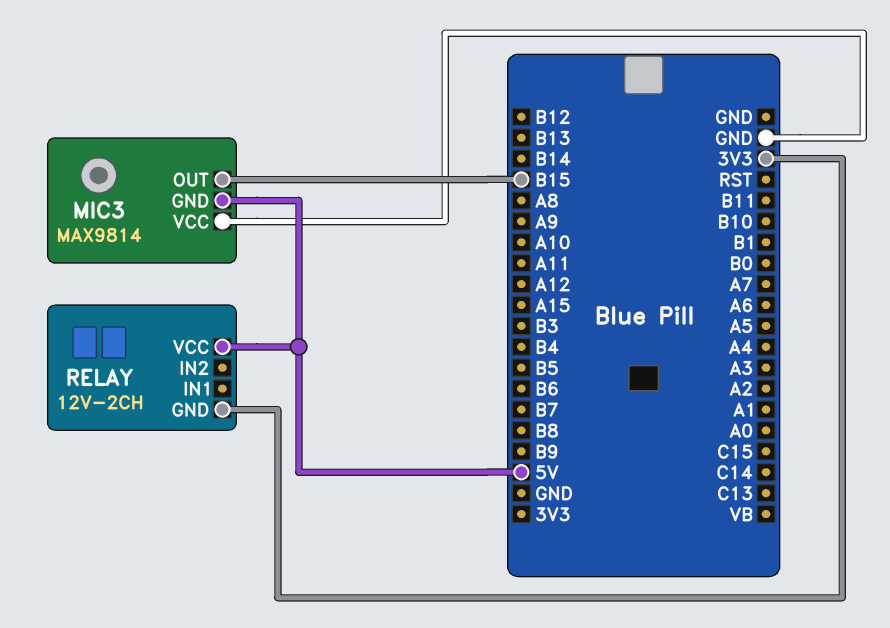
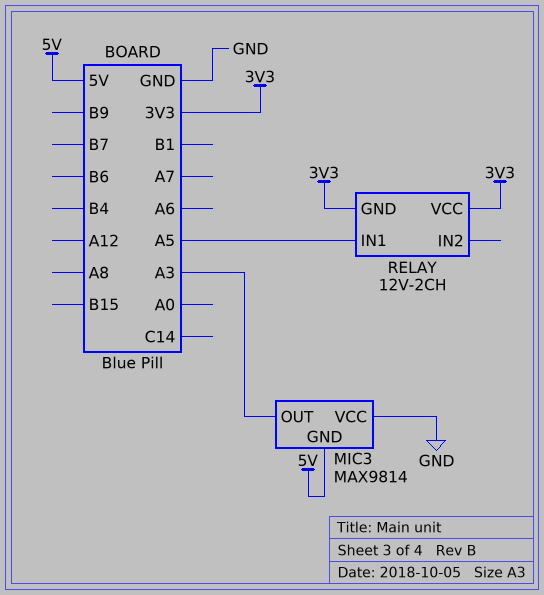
MIC3 pin OUT: B15 -> A3
RELAY pin IN1: none -> A5
RELAY pin VCC: 5V -> 3V3

